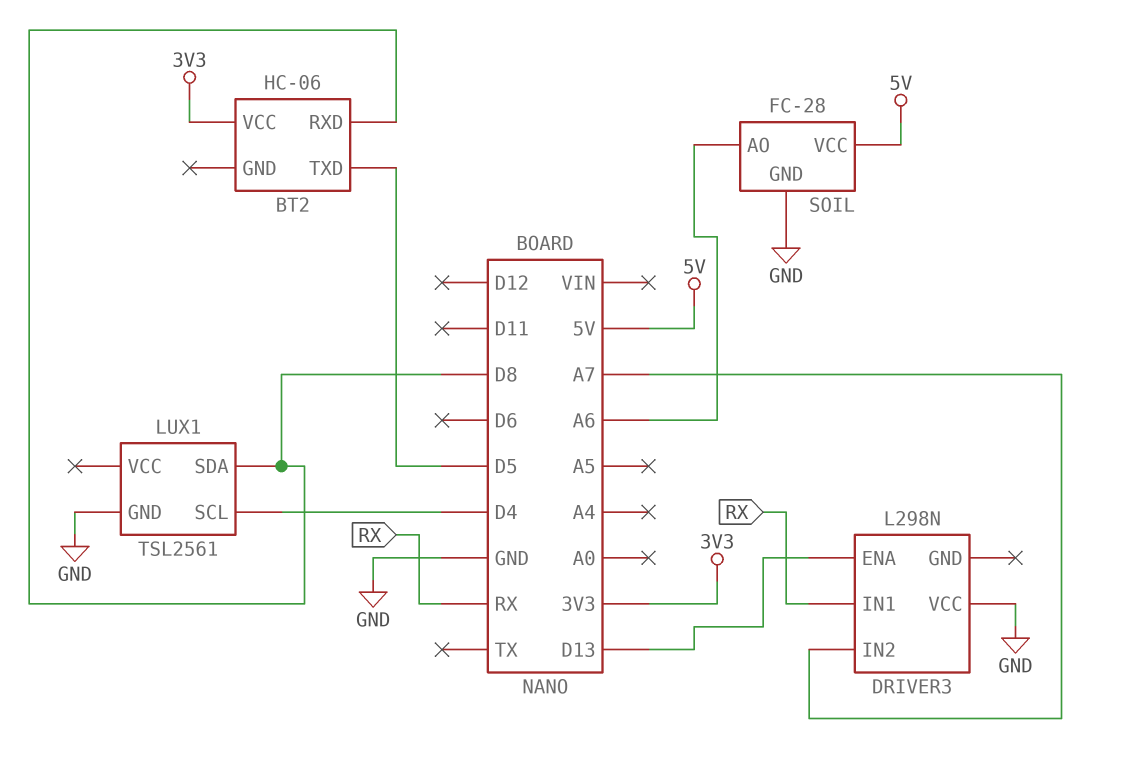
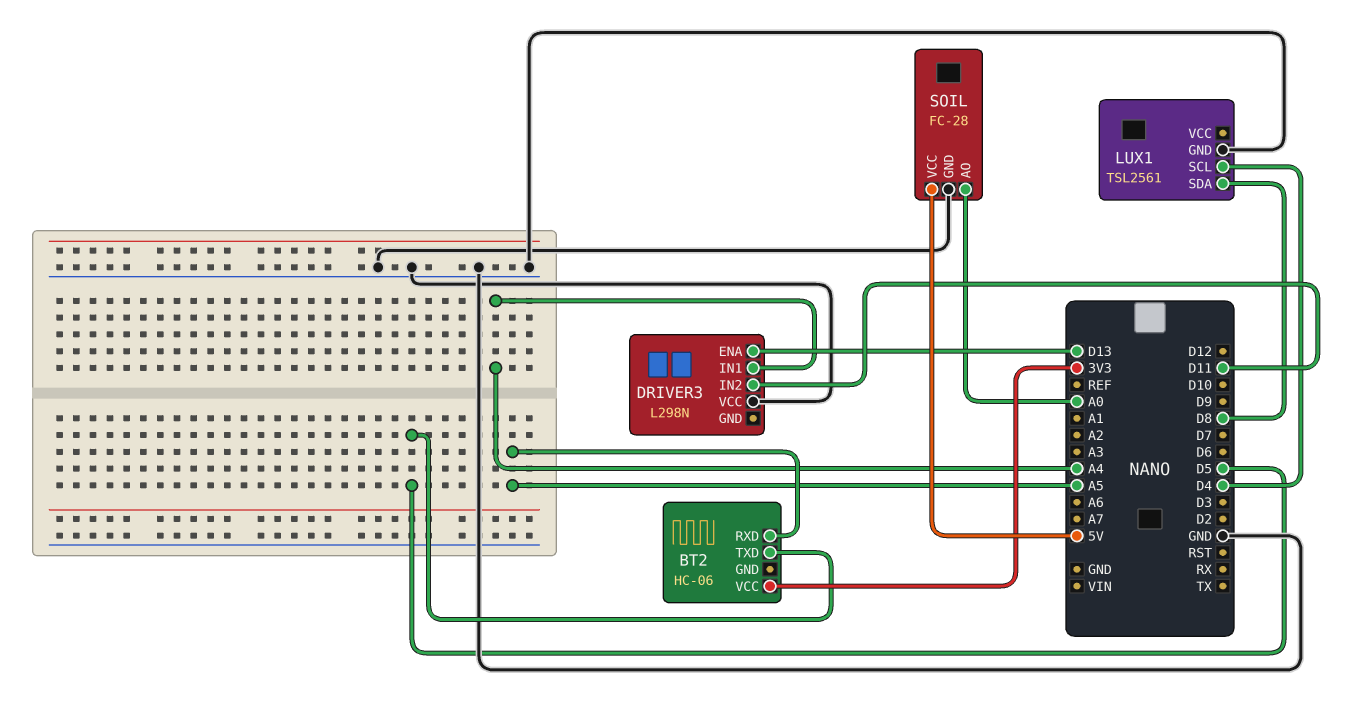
BT2 pin RXD: D8 -> A5
DRIVER3 pin IN1: RX -> A4
DRIVER3 pin IN2: A7 -> D11
SOIL pin AO: A6 -> A0

